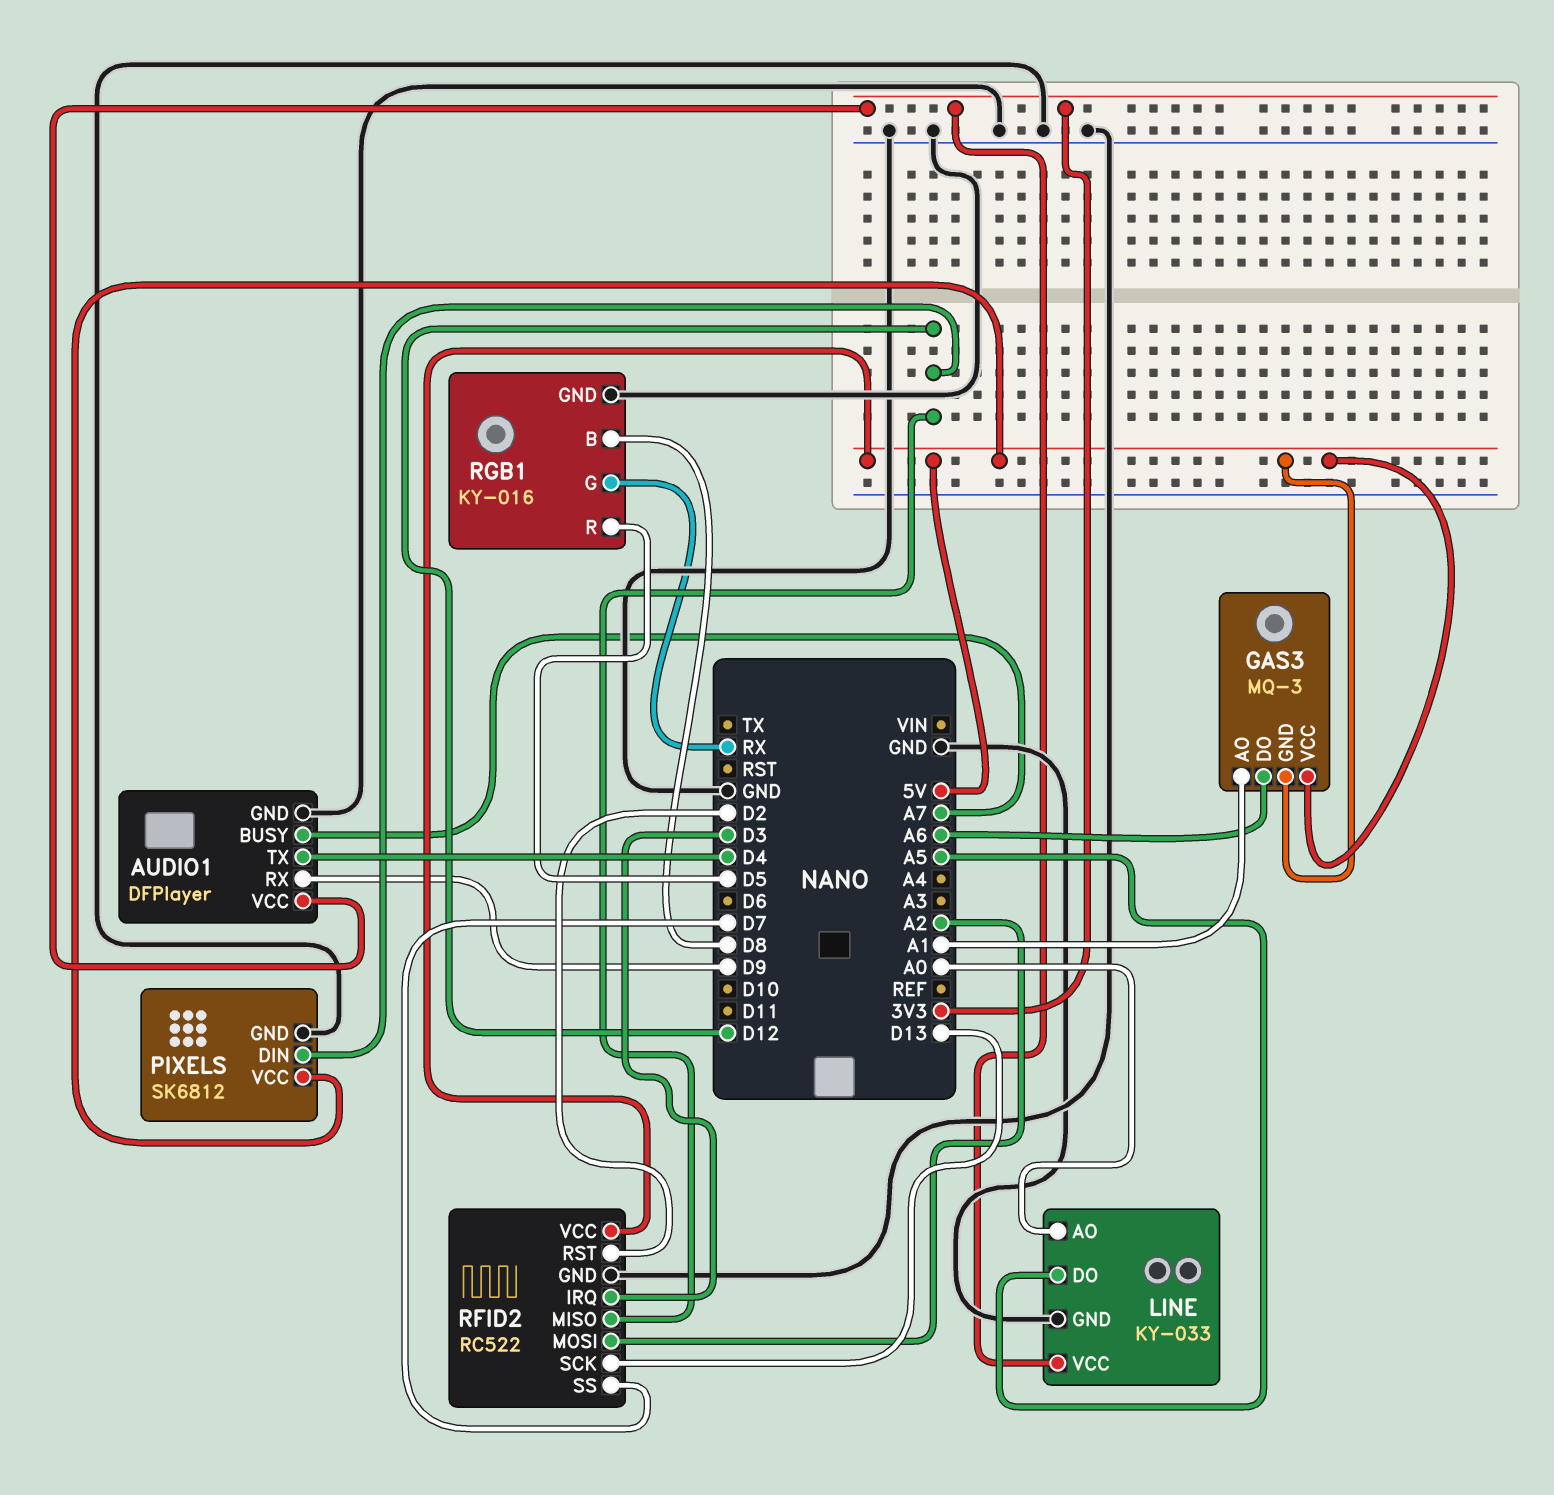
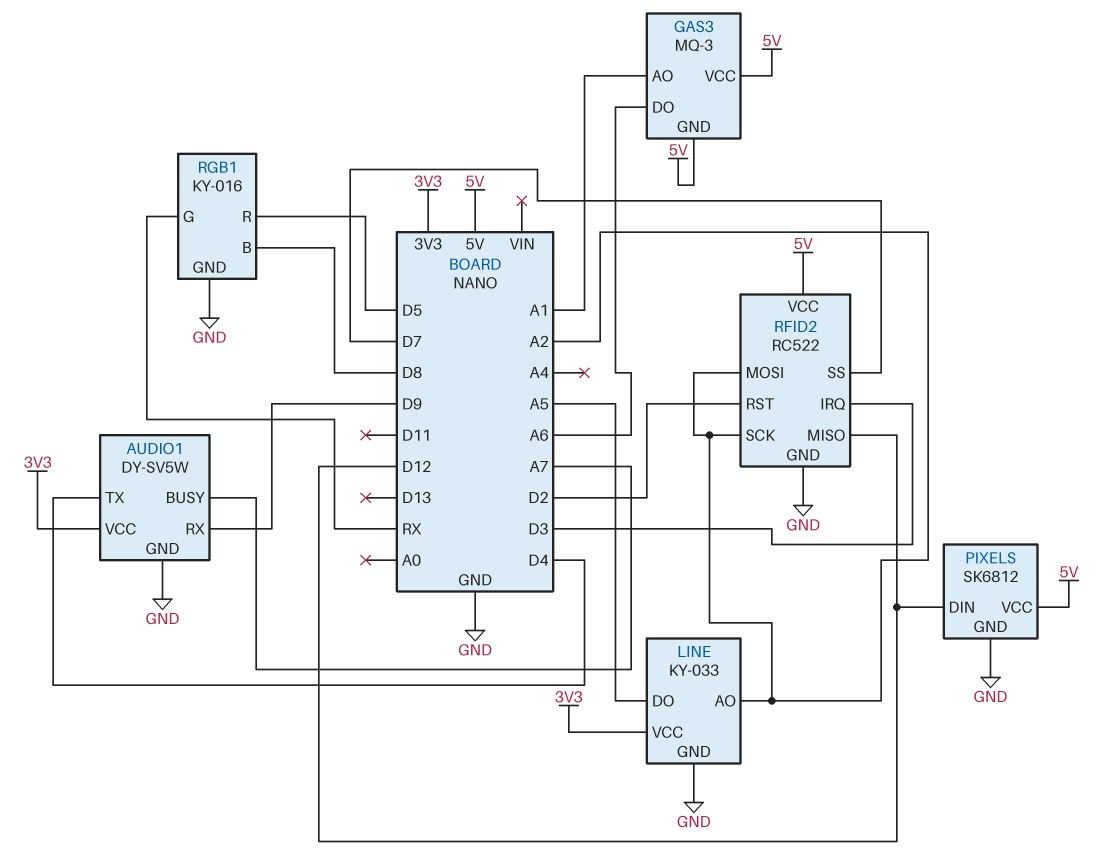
AUDIO1: DFPlayer -> DY-SV5W
LINE pin AO: A0 -> A2
RFID2 pin SCK: D13 -> A2

